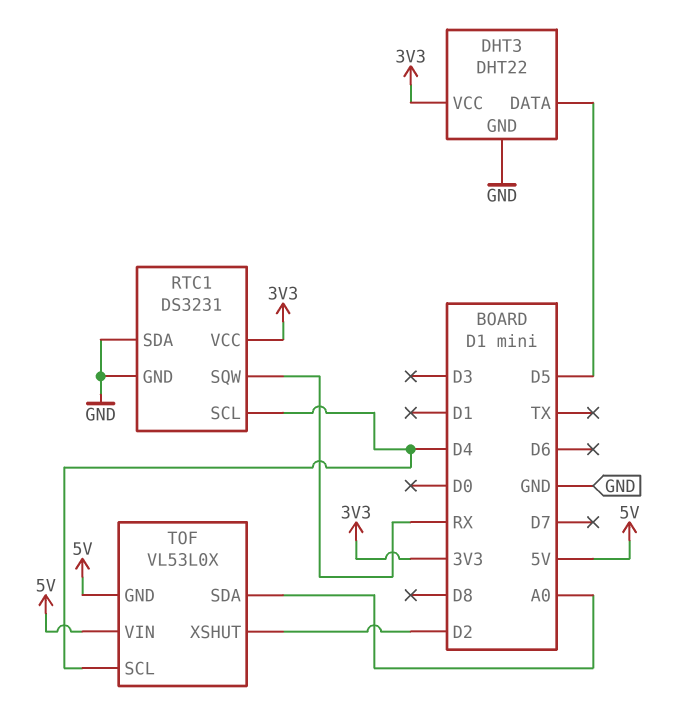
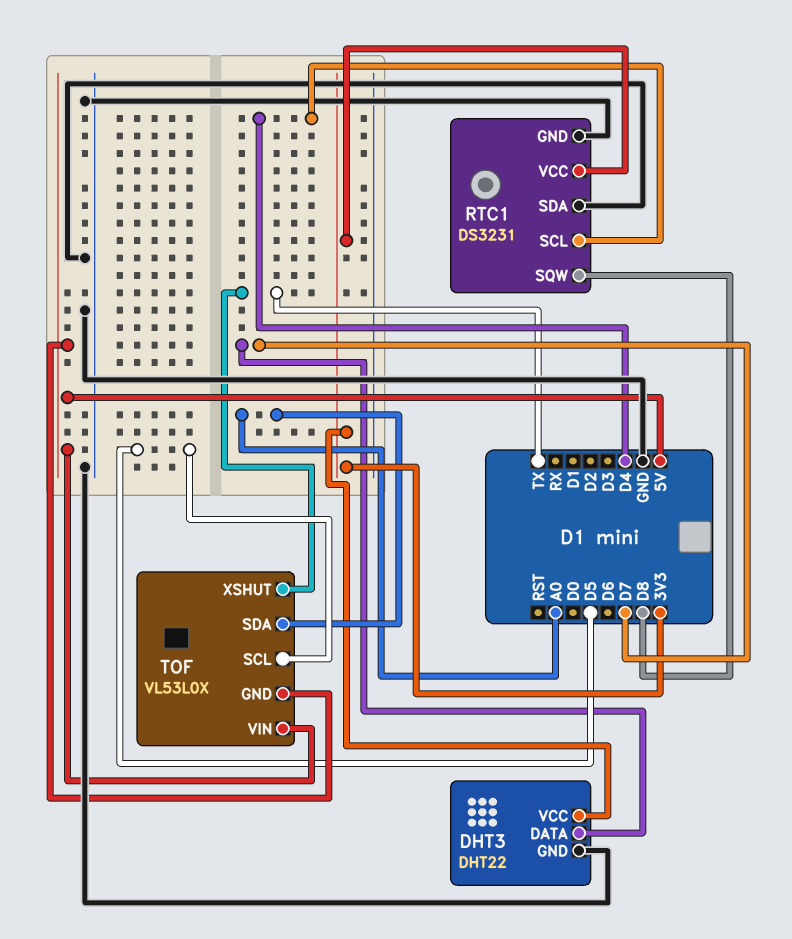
DHT3 pin DATA: D5 -> D7
RTC1 pin SQW: RX -> D8
TOF pin SCL: D4 -> D5
TOF pin XSHUT: D2 -> TX

